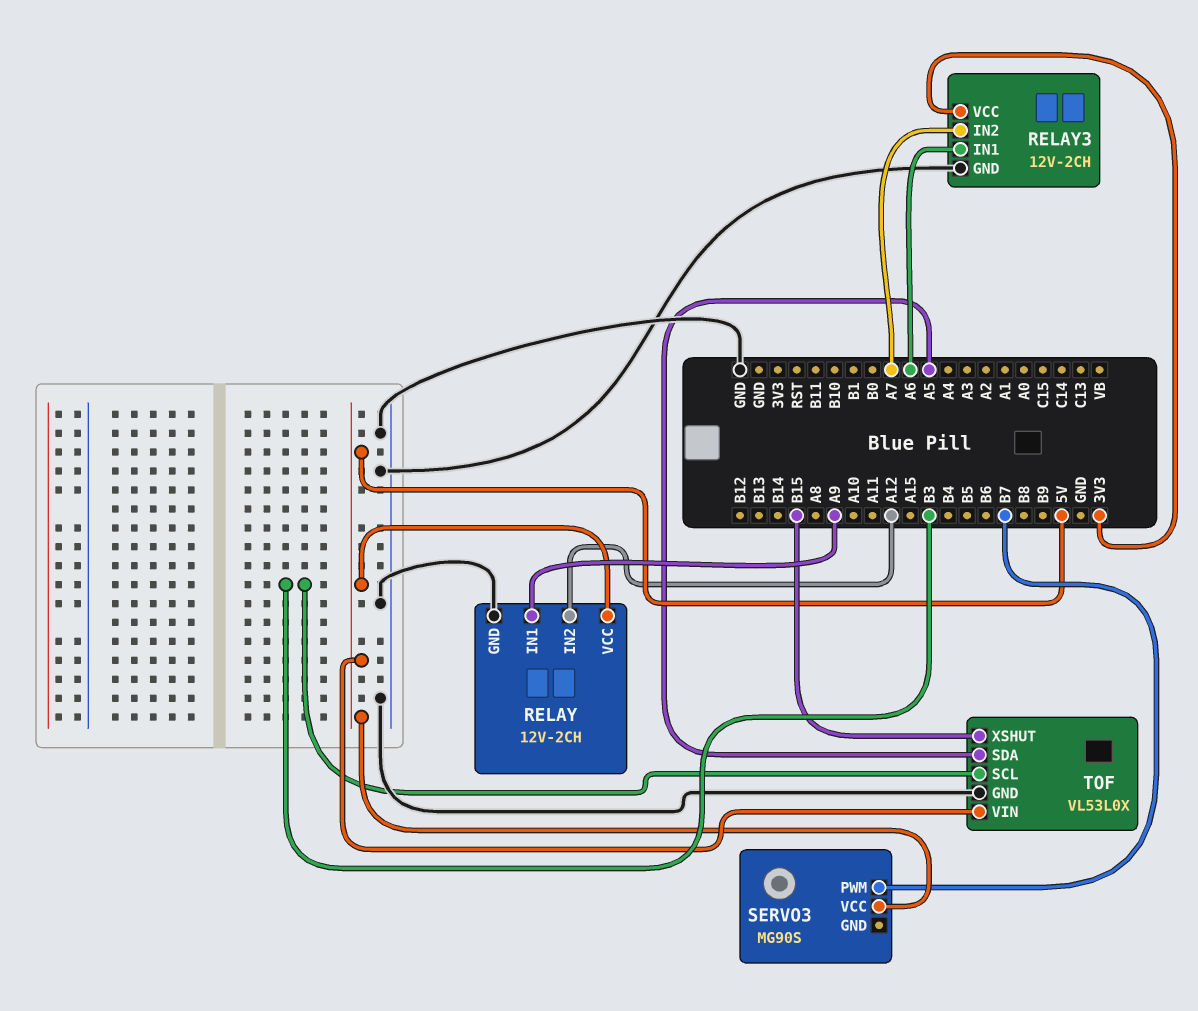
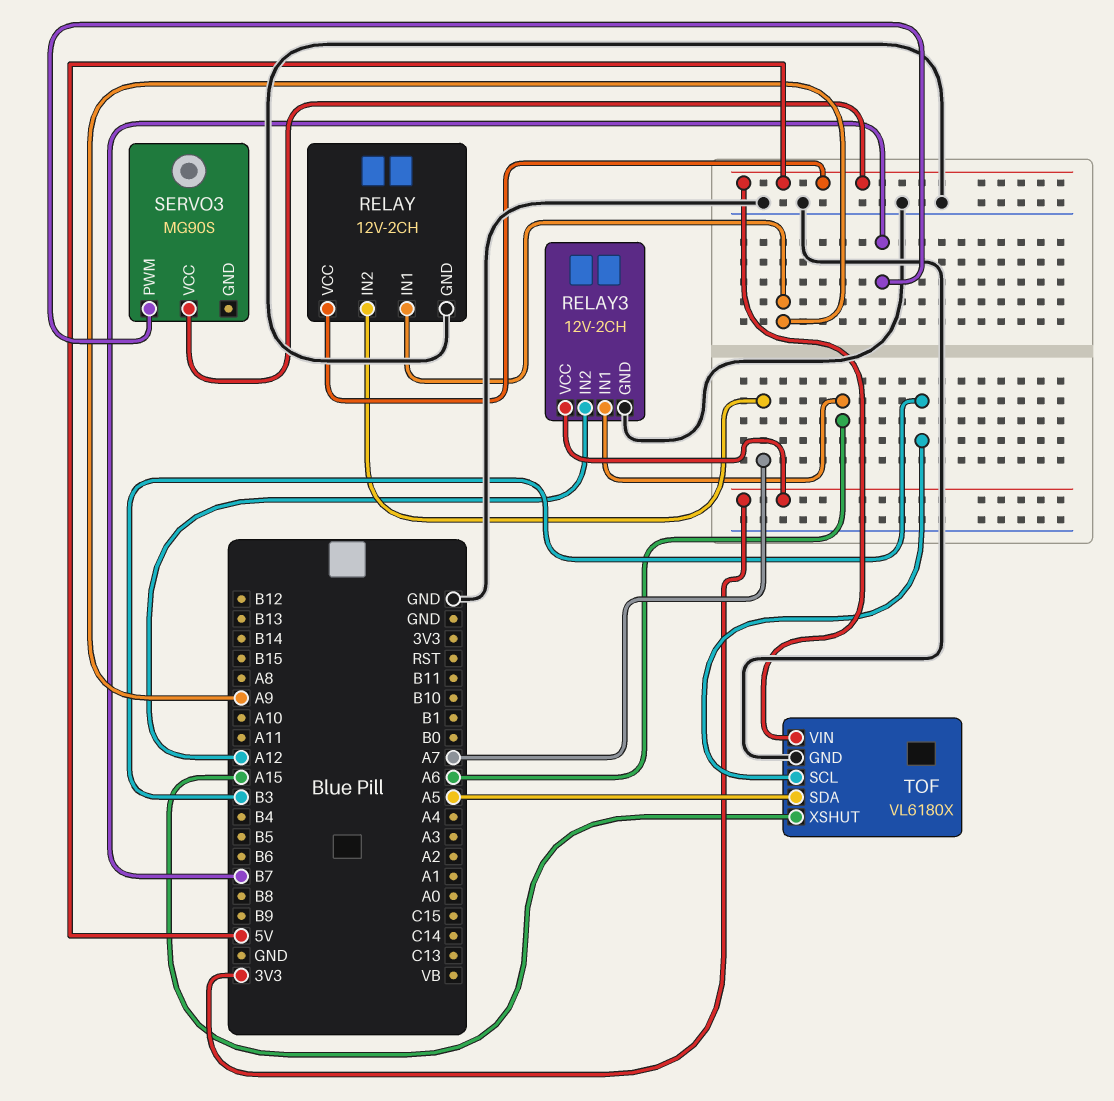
RELAY pin IN2: A12 -> A7
RELAY3 pin IN2: A7 -> A12
TOF: VL53L0X -> VL6180X
TOF pin XSHUT: B15 -> A15

